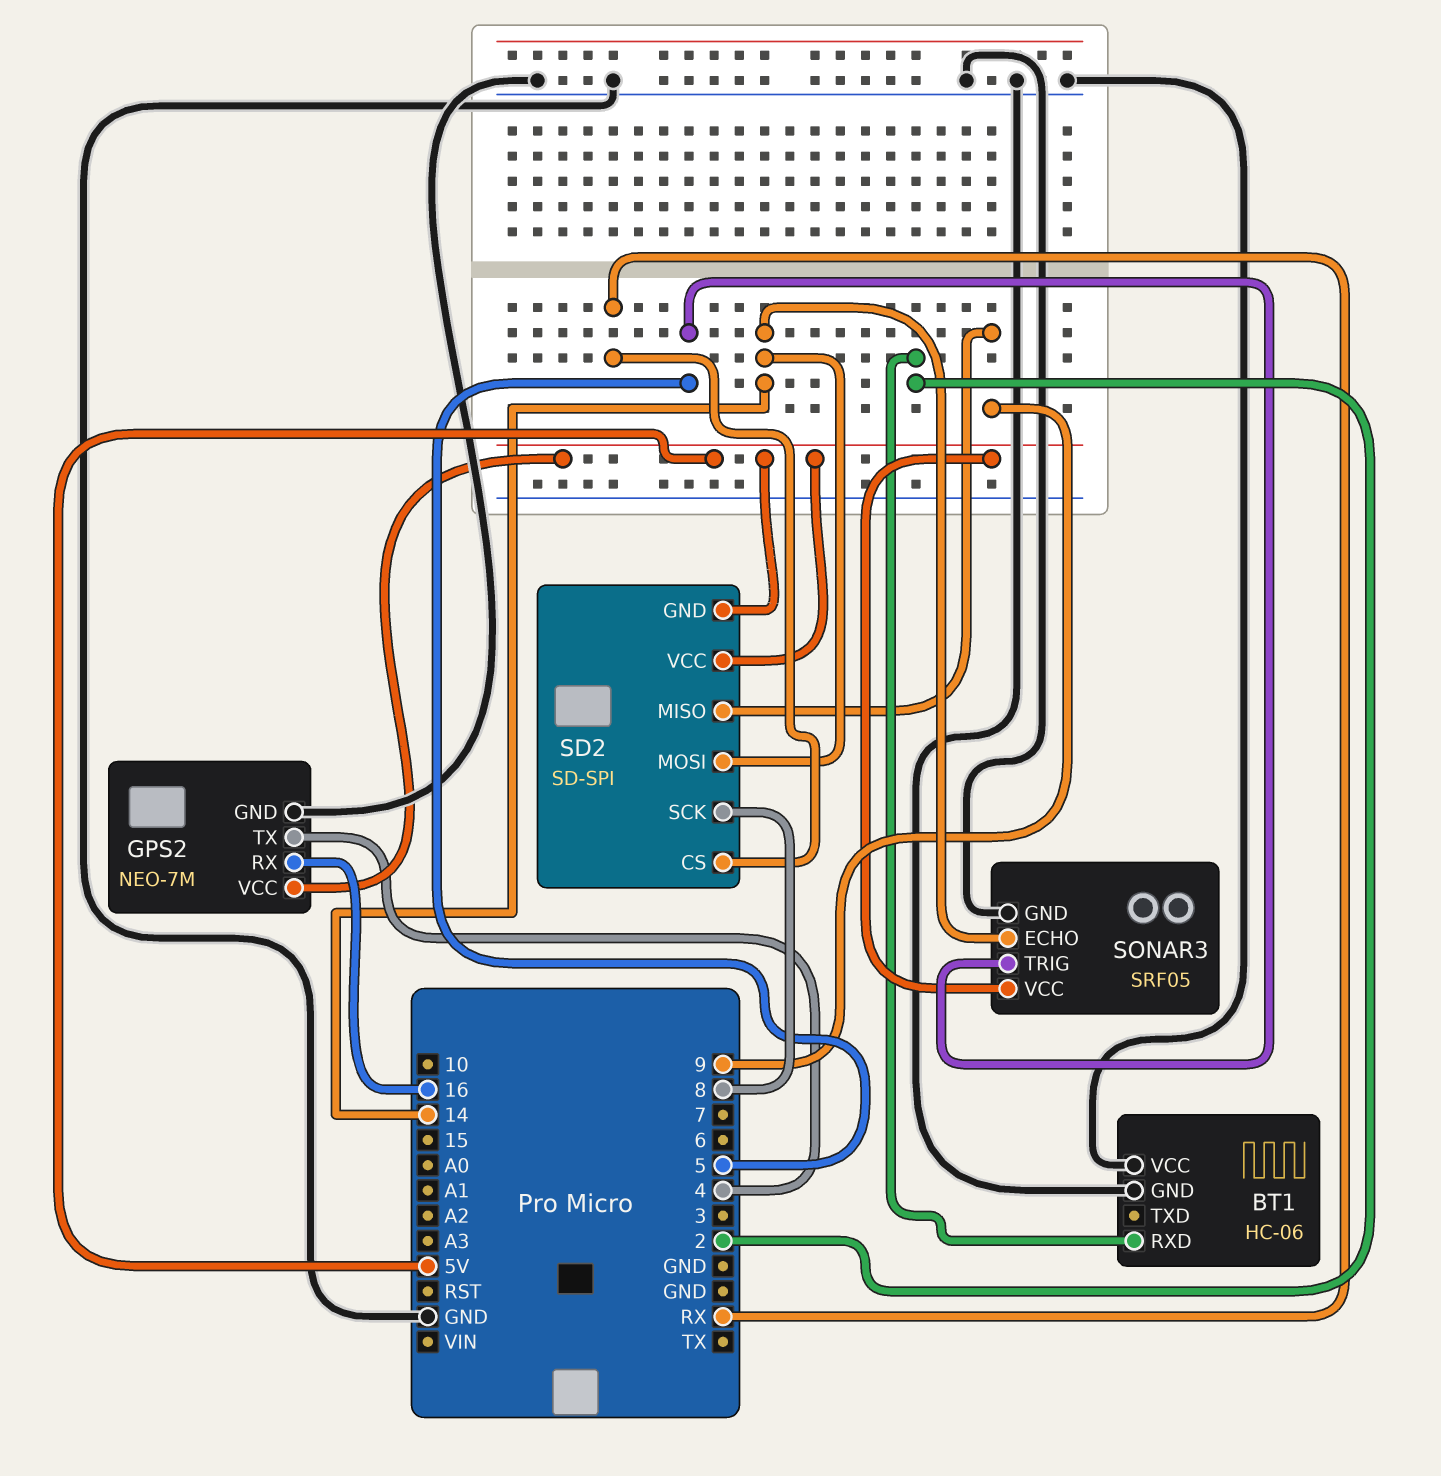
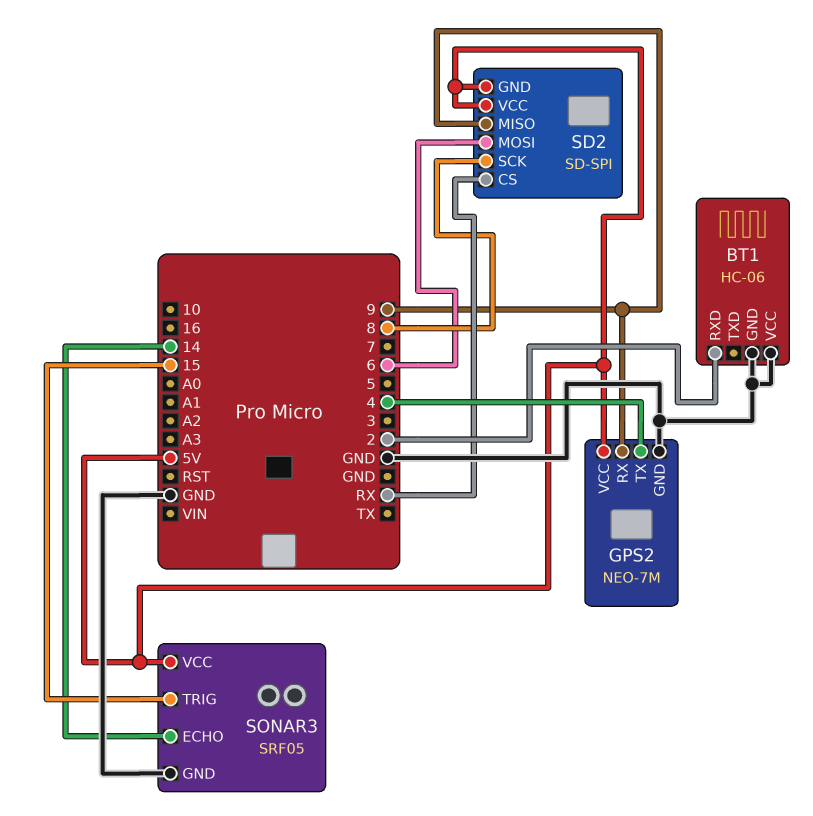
GPS2 pin RX: 16 -> 9
SD2 pin MOSI: 14 -> 6
SONAR3 pin TRIG: 5 -> 15

